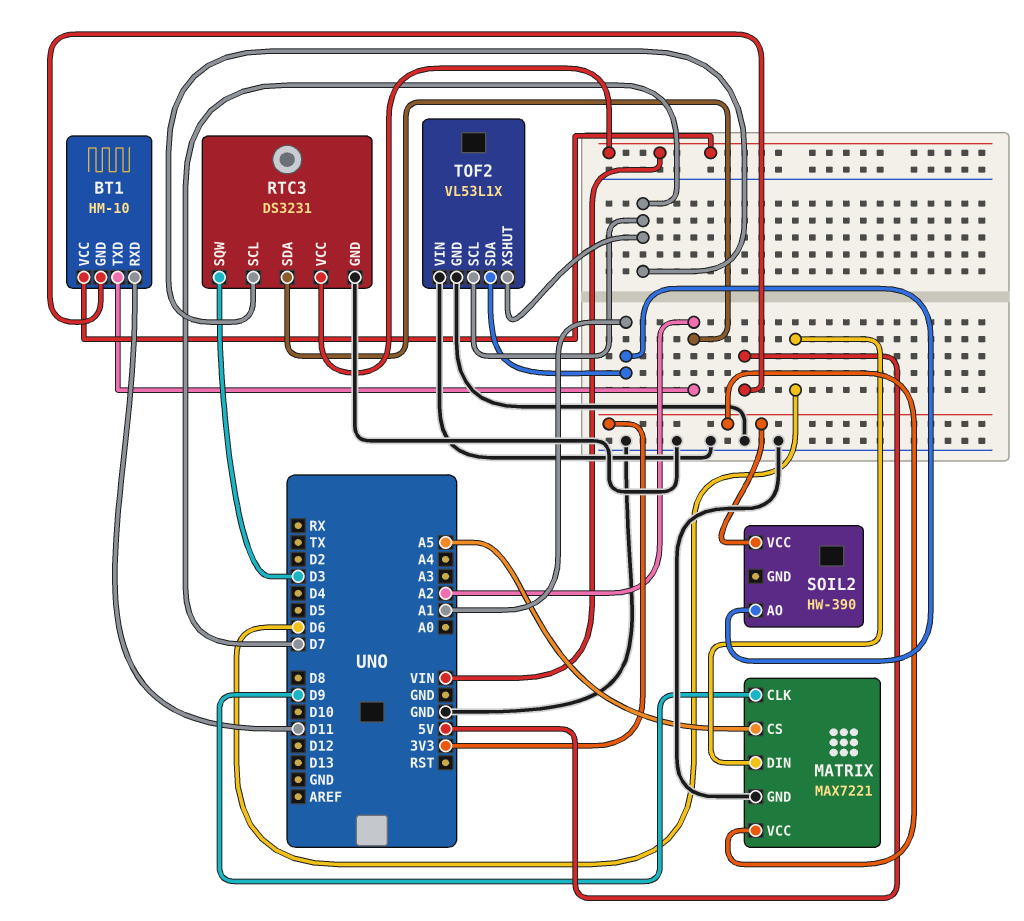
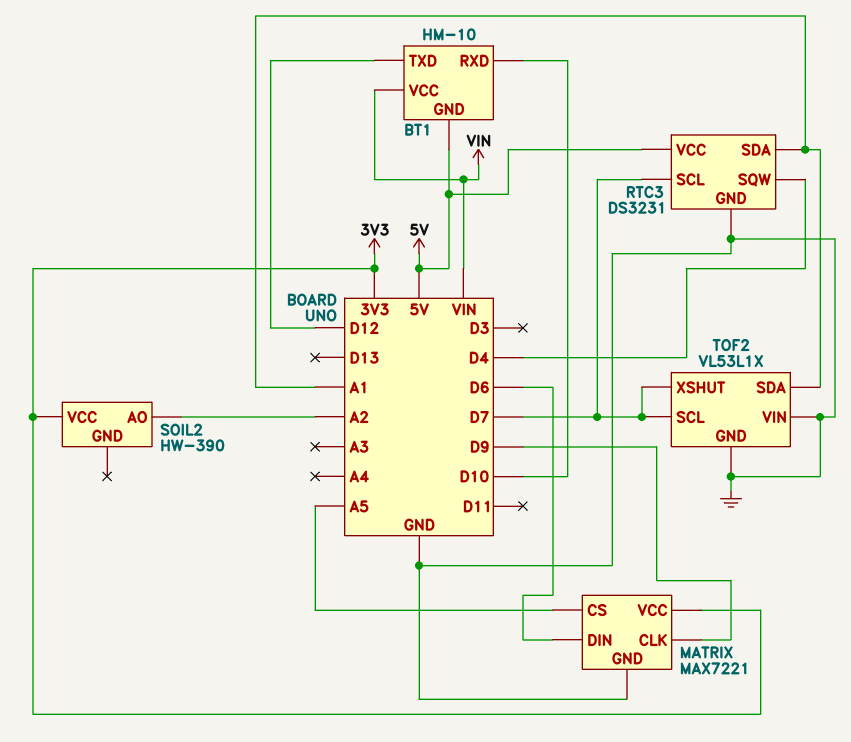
BT1 pin RXD: D11 -> D10
BT1 pin TXD: A2 -> D12
RTC3 pin SDA: A2 -> A1
RTC3 pin SQW: D3 -> D4
RTC3 pin VCC: VIN -> 5V
SOIL2 pin AO: A1 -> A2

